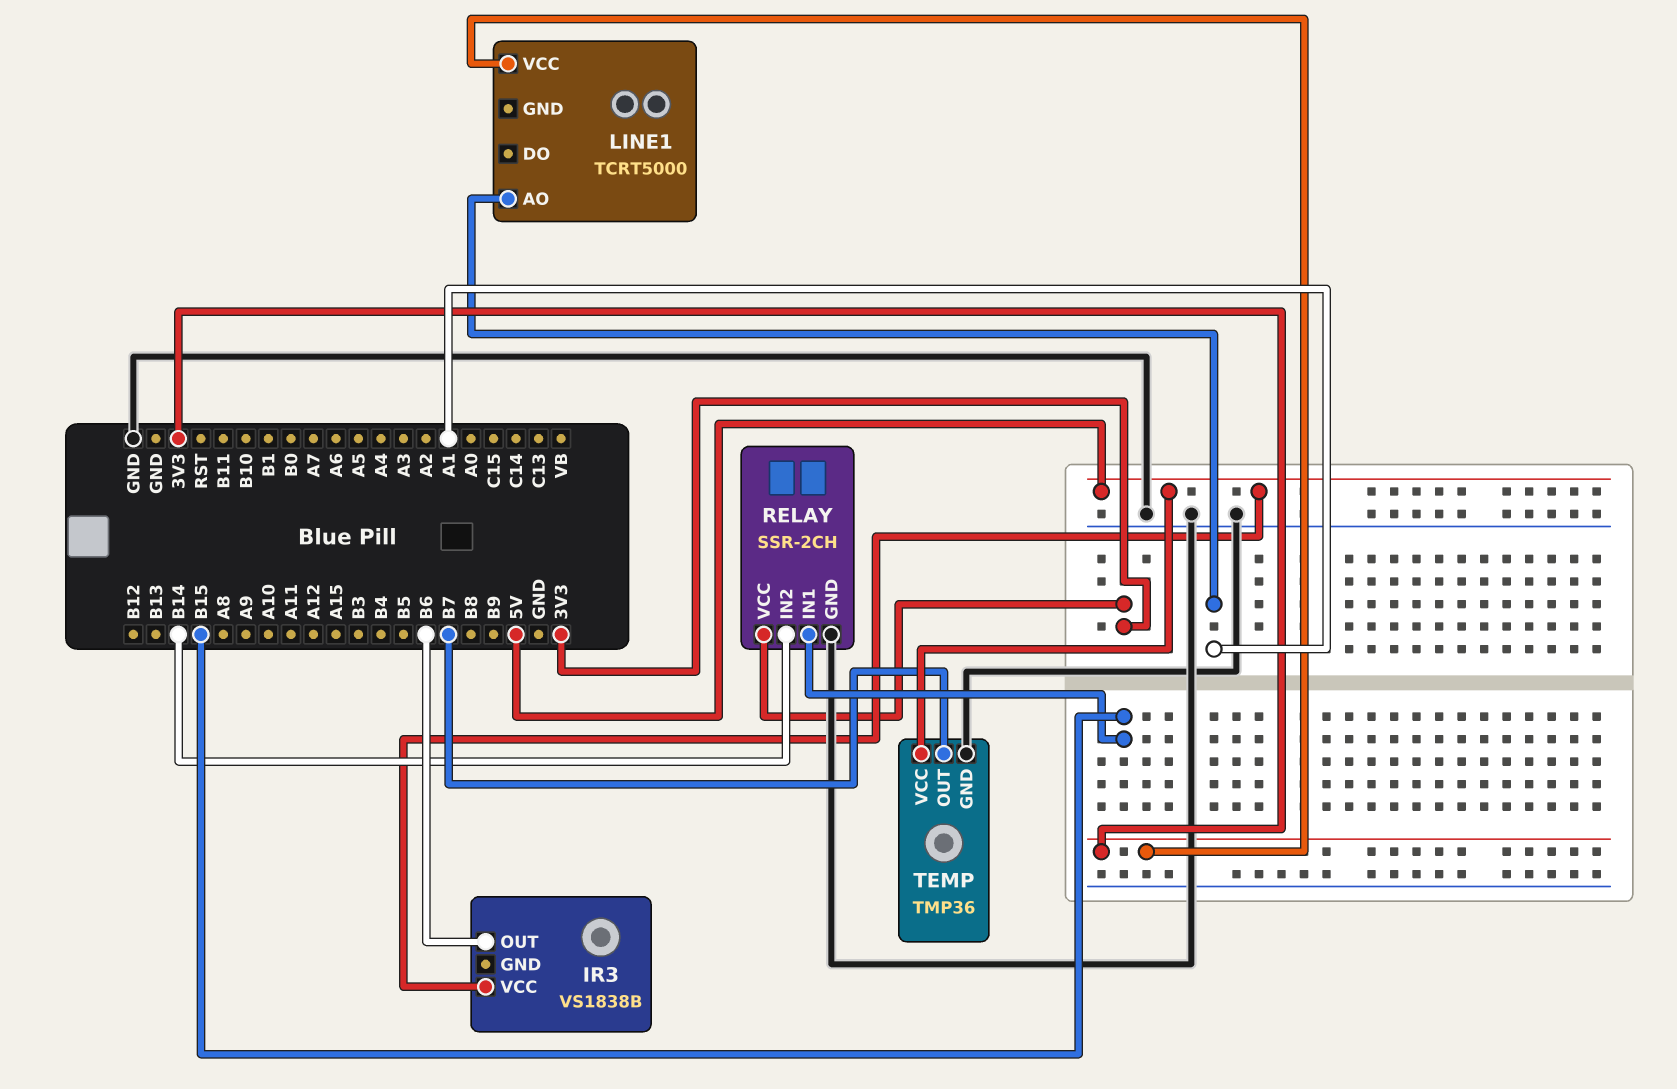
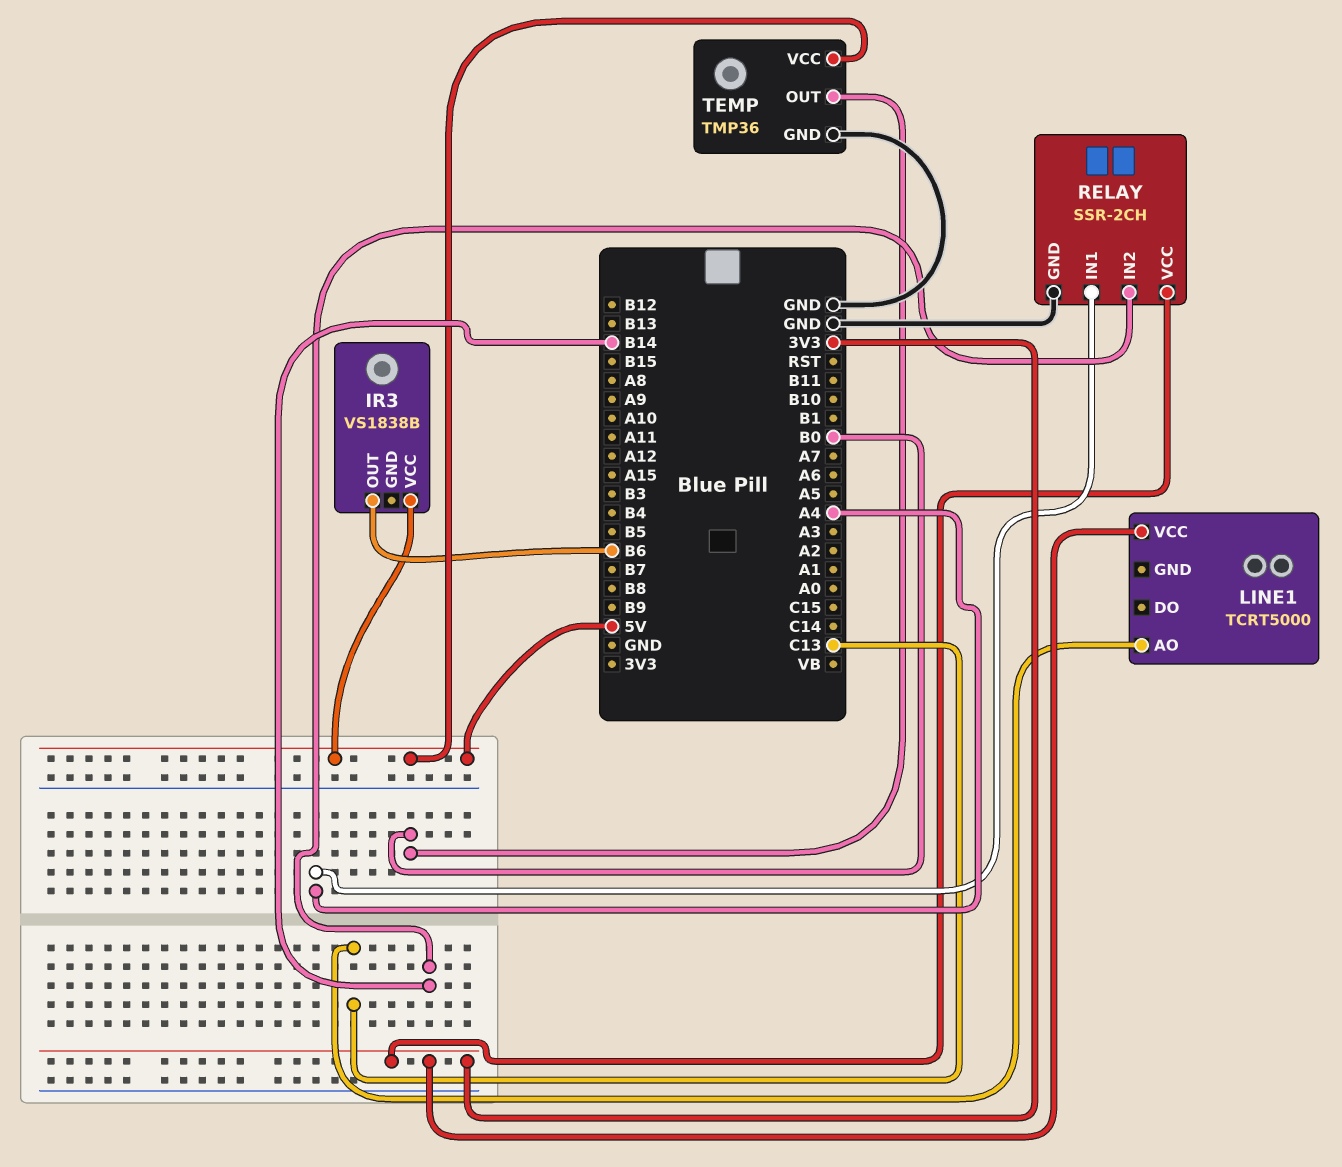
LINE1 pin AO: A1 -> C13
RELAY pin IN1: B15 -> A4
TEMP pin OUT: B7 -> B0

